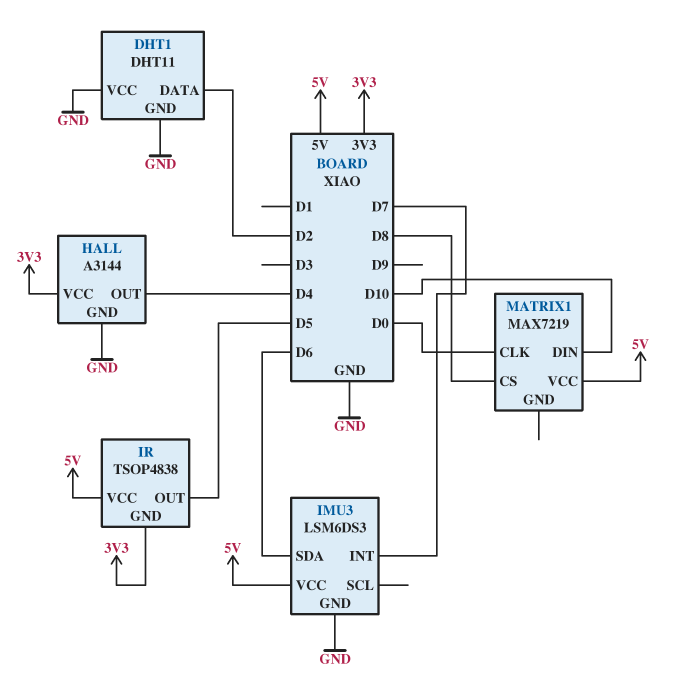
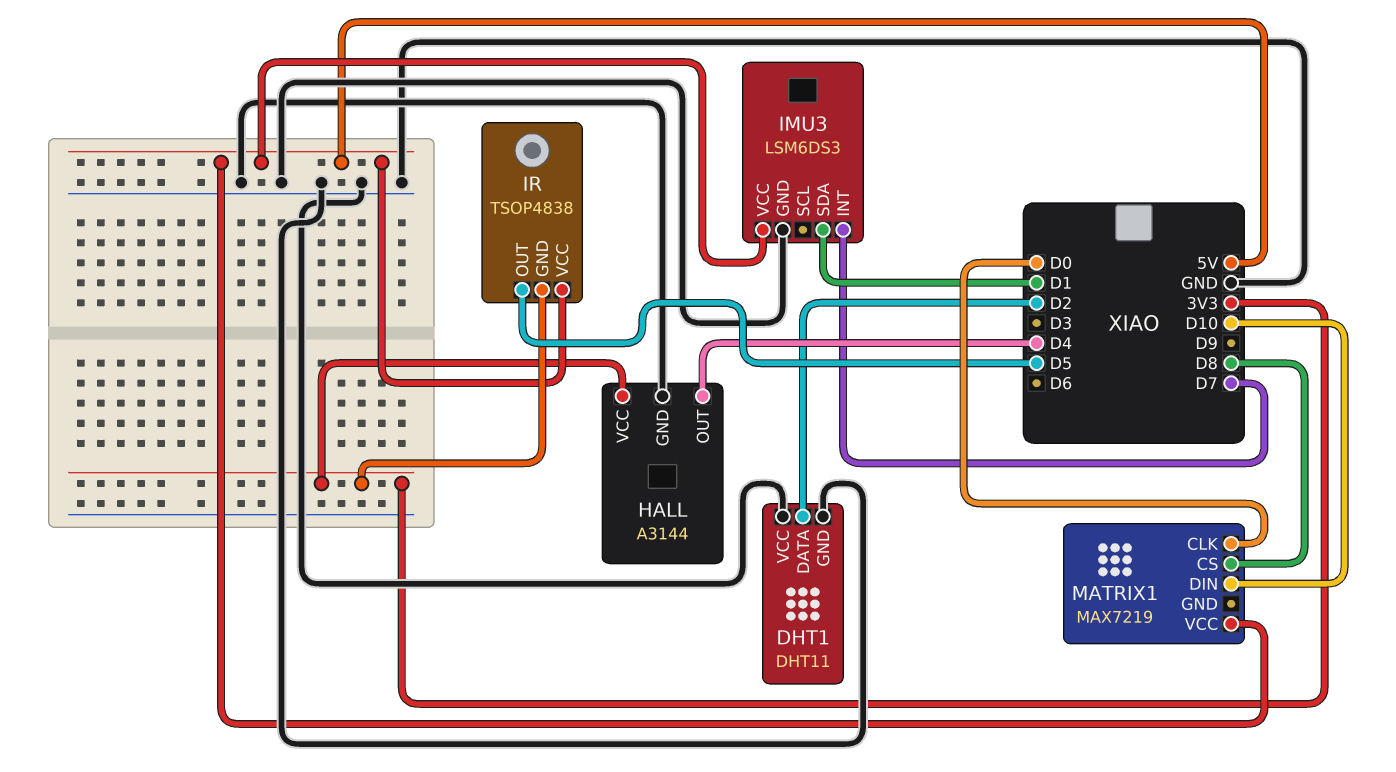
IMU3 pin SDA: D6 -> D1

